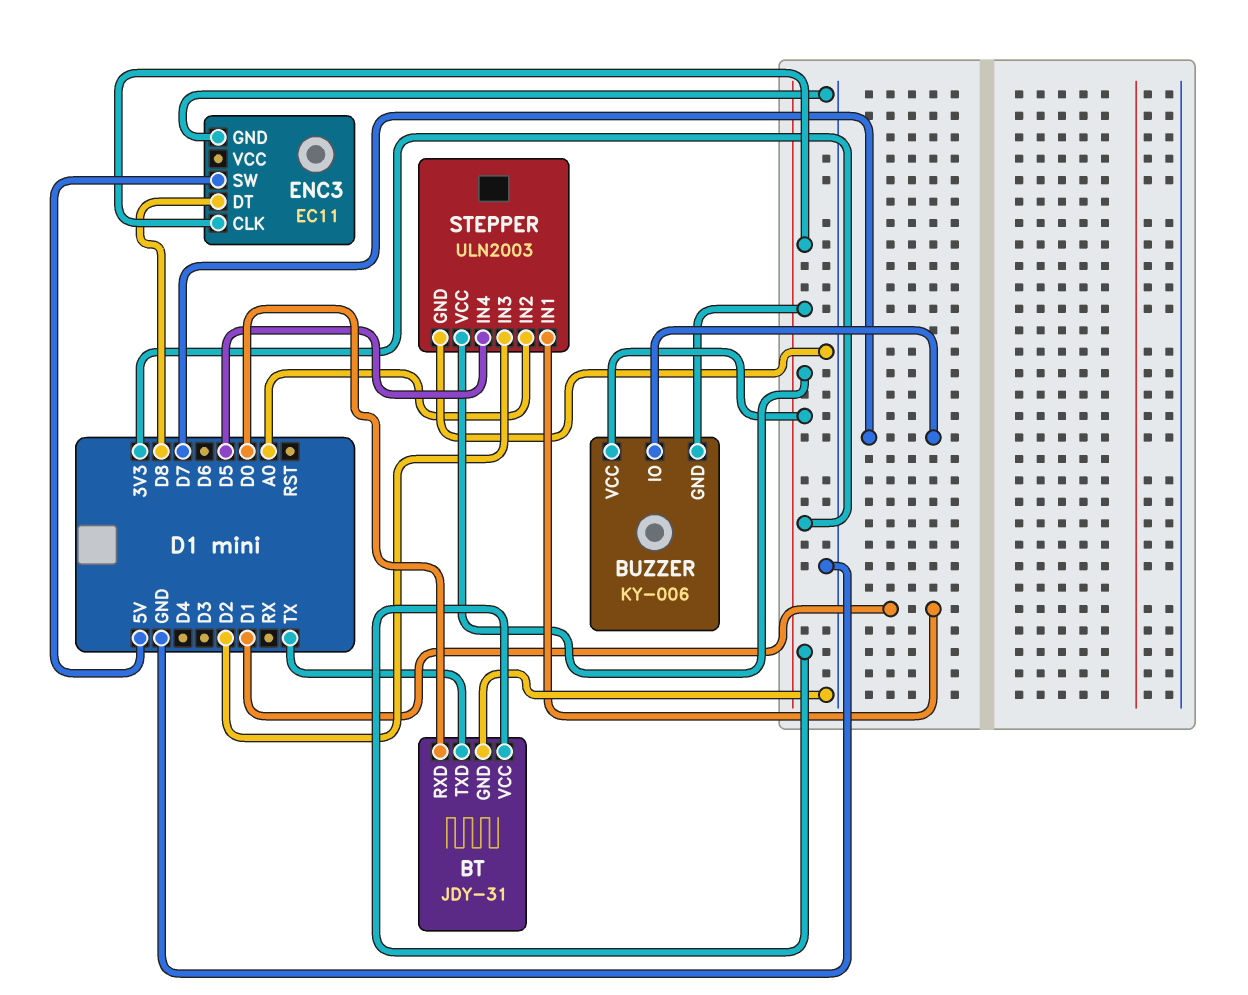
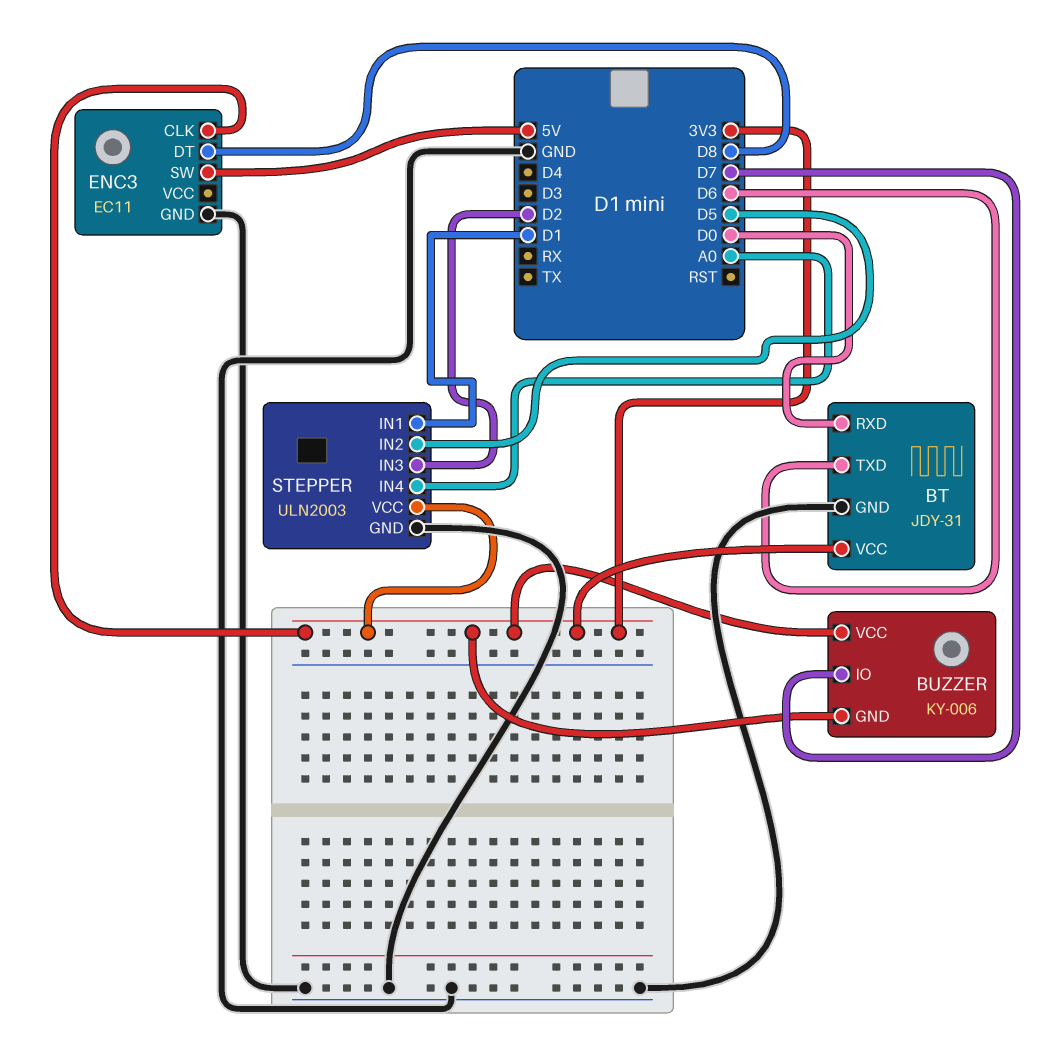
BT pin TXD: TX -> D6
STEPPER pin IN2: A0 -> D5
STEPPER pin IN4: D5 -> A0

